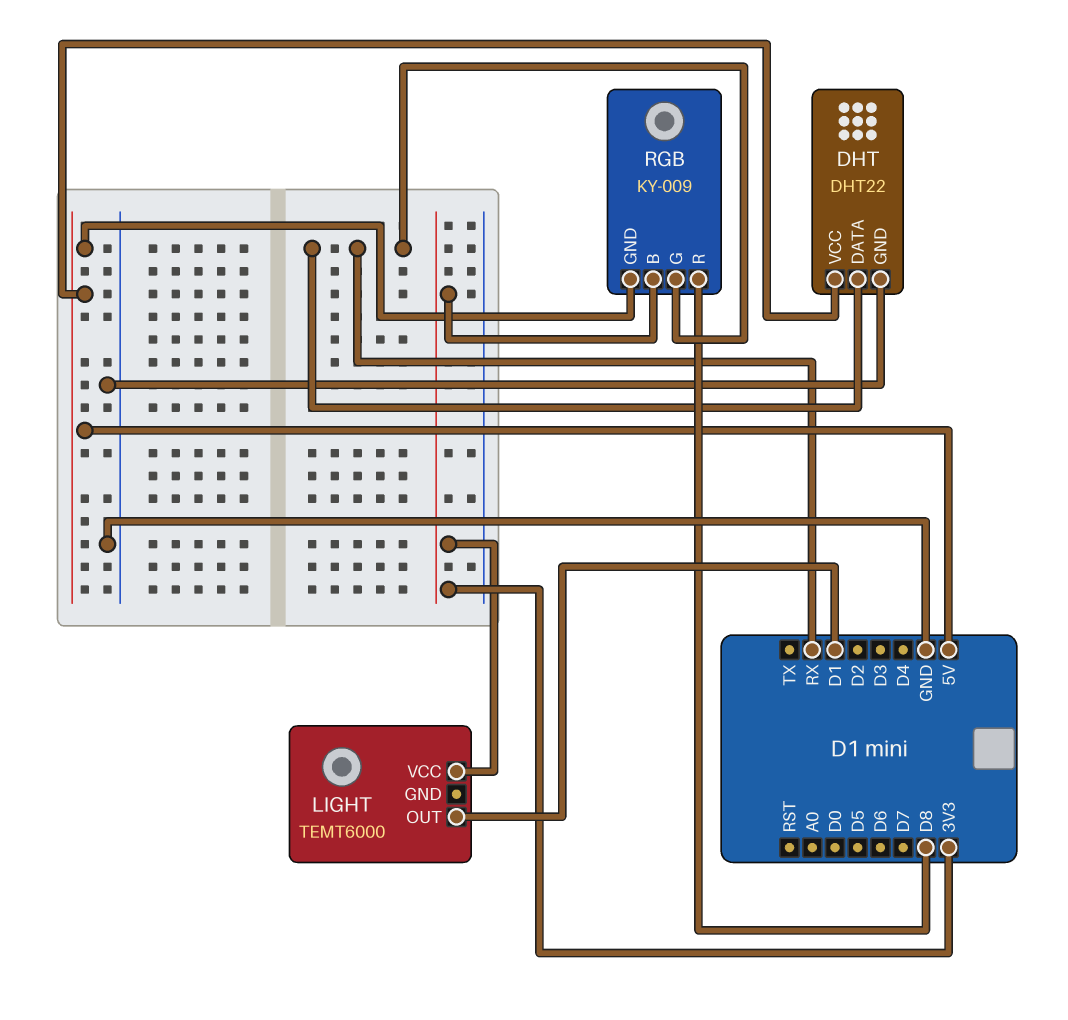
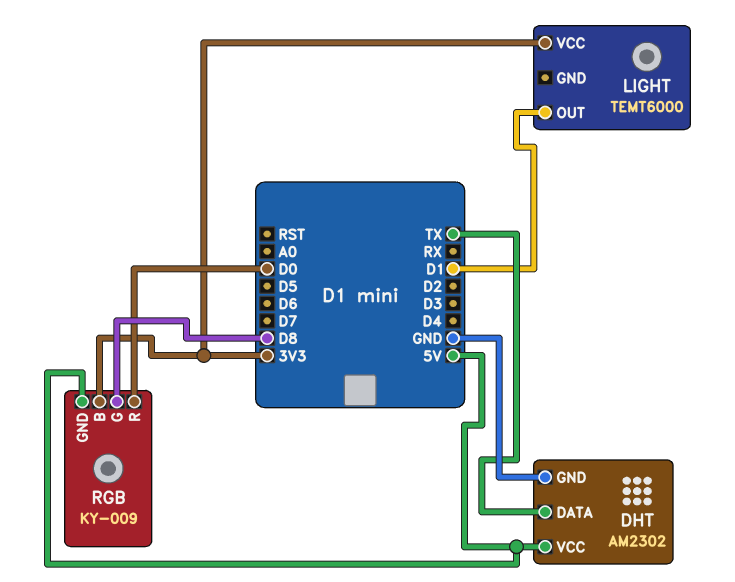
DHT: DHT22 -> AM2302
DHT pin DATA: RX -> TX
RGB pin G: RX -> D8
RGB pin R: D8 -> D0

